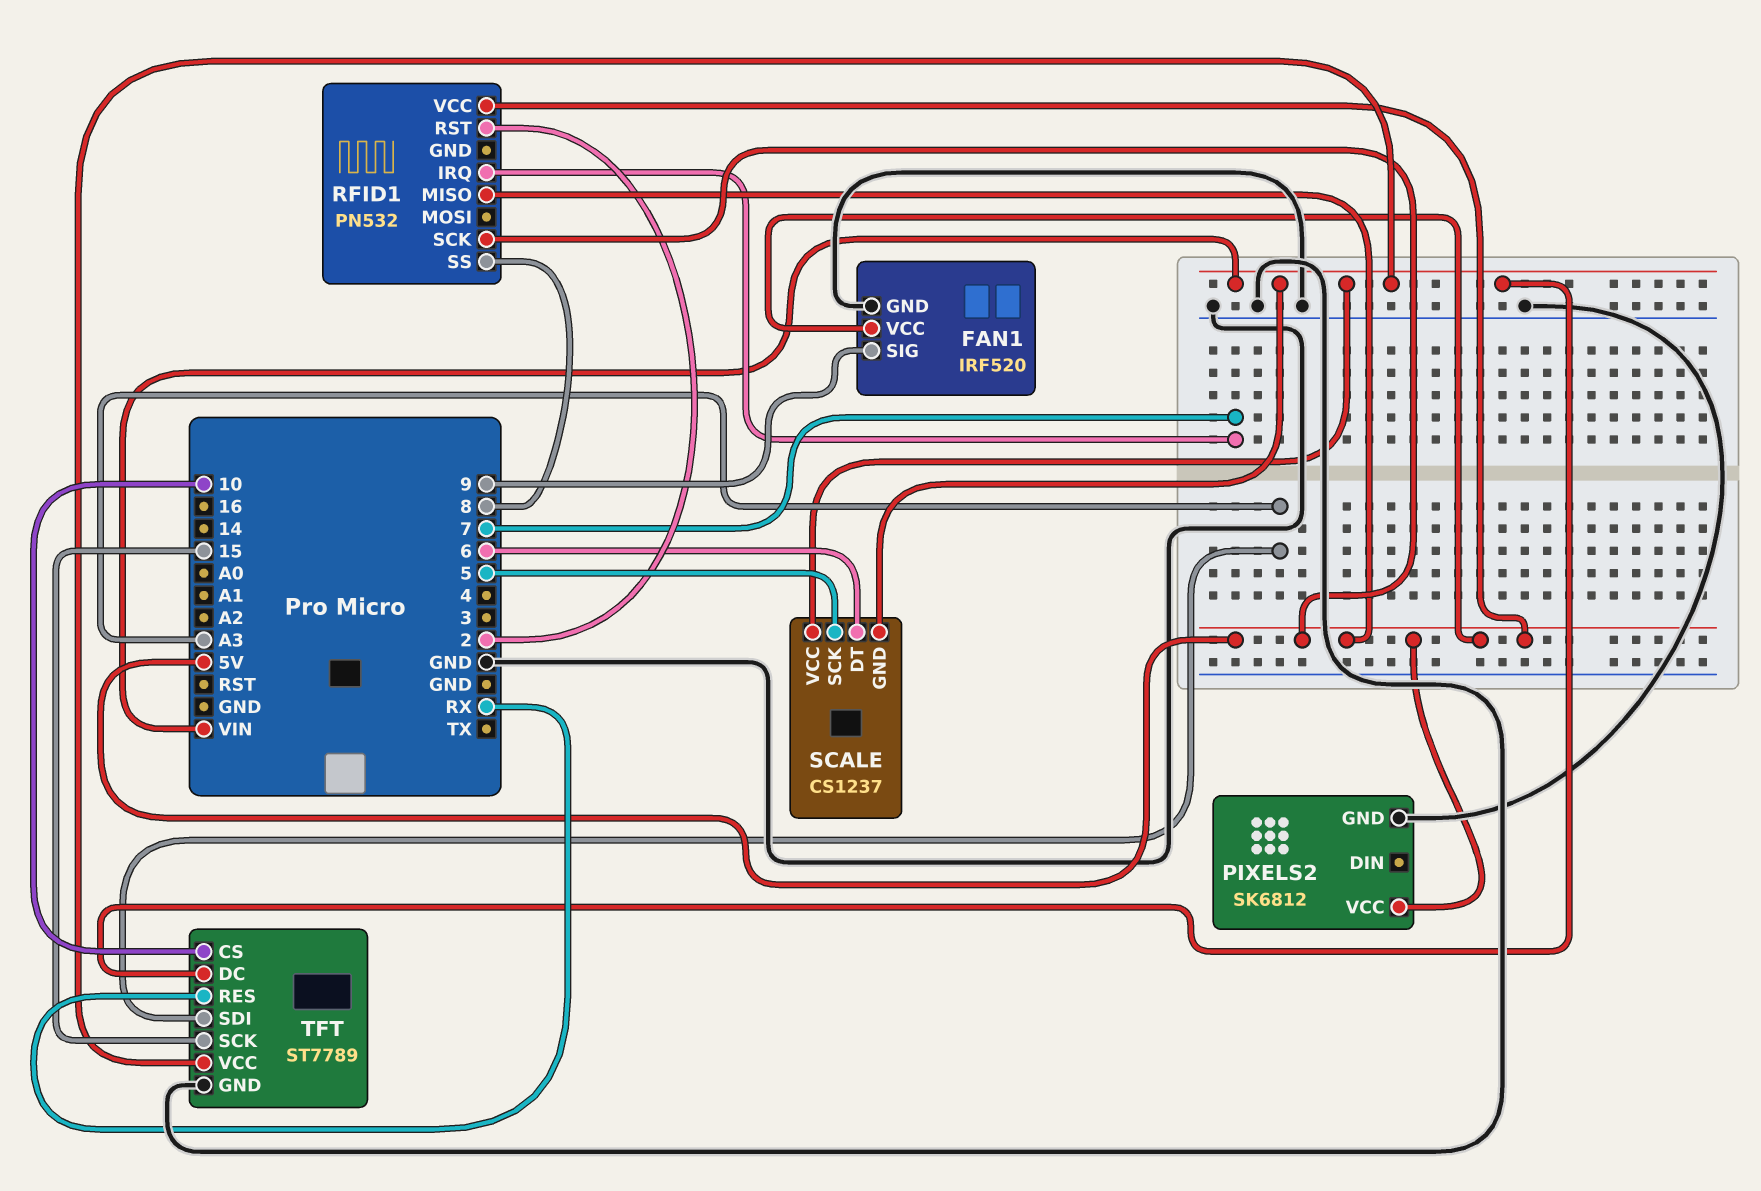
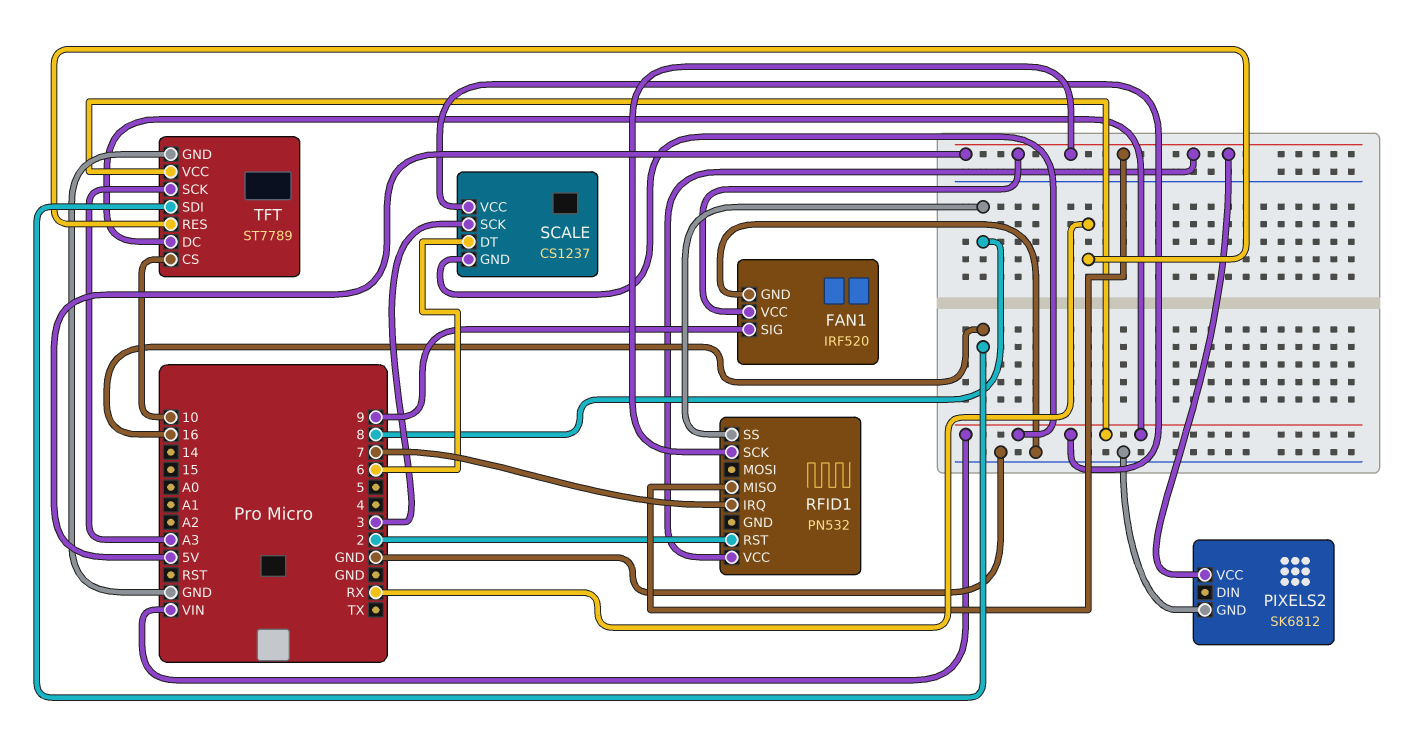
SCALE pin SCK: 5 -> 3
TFT pin SCK: 15 -> A3
TFT pin SDI: A3 -> 16

